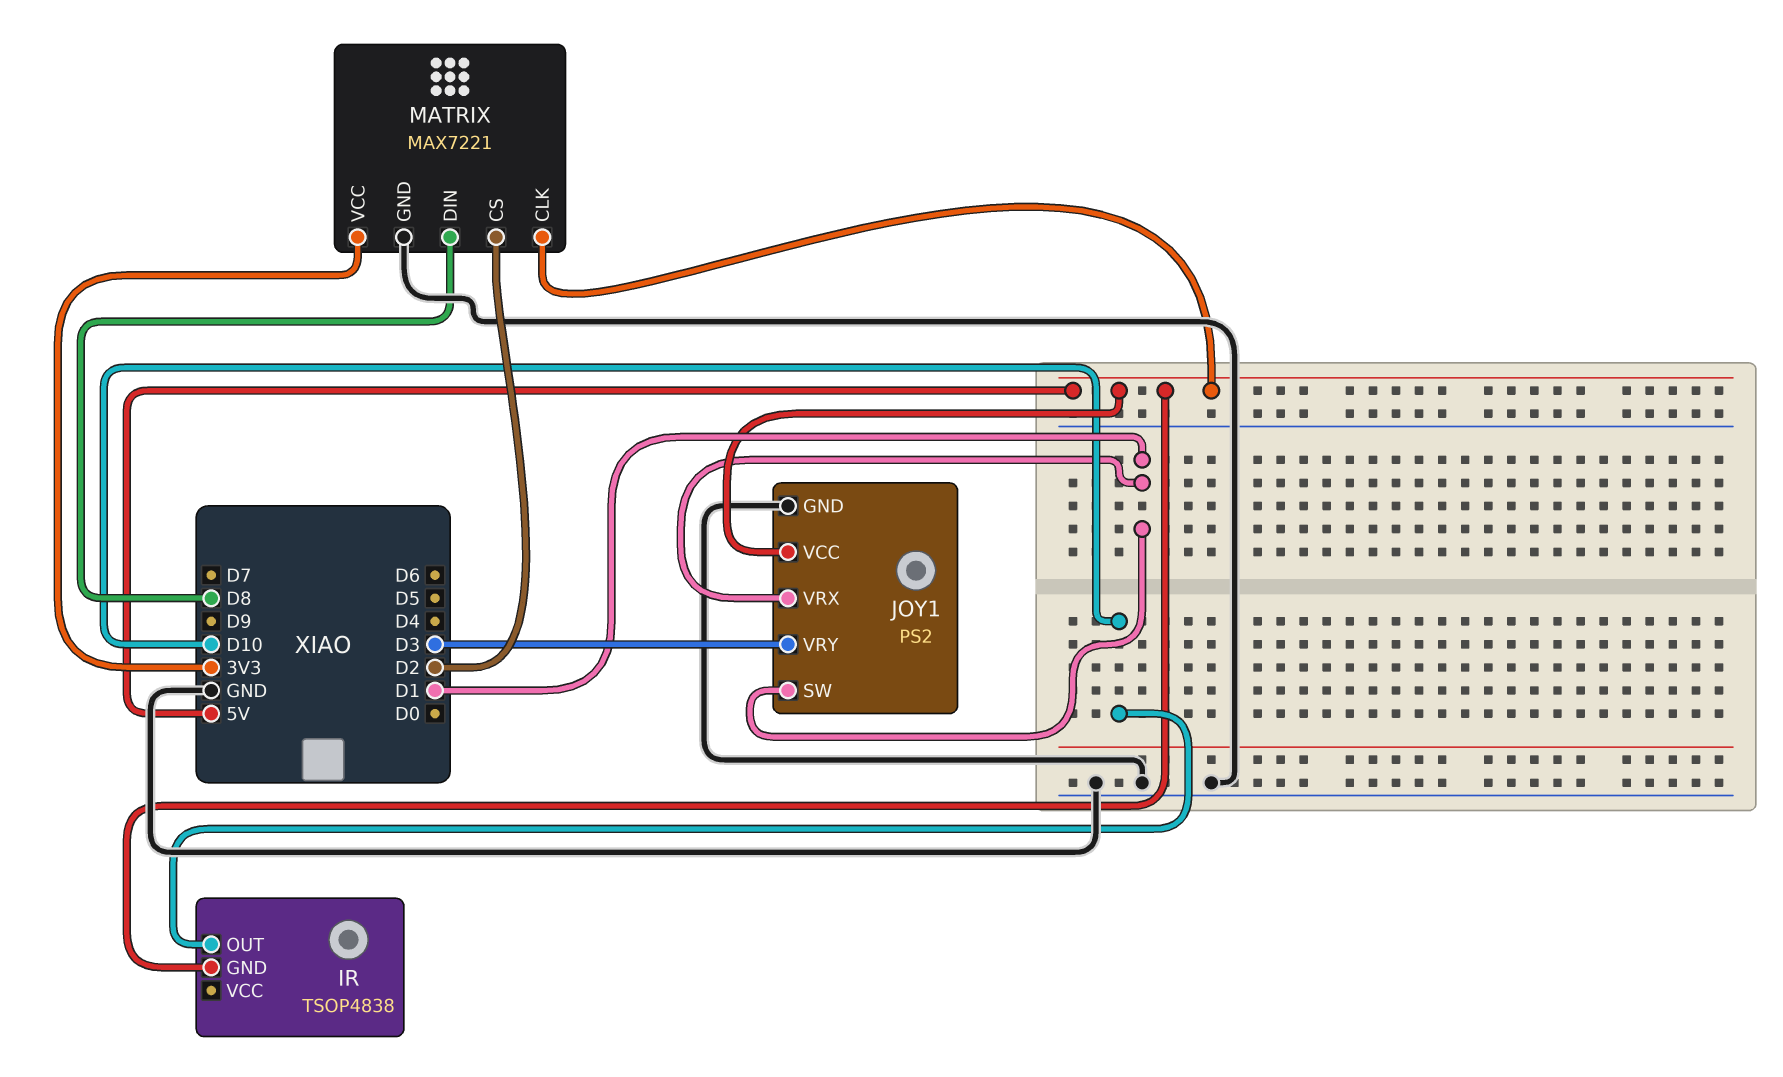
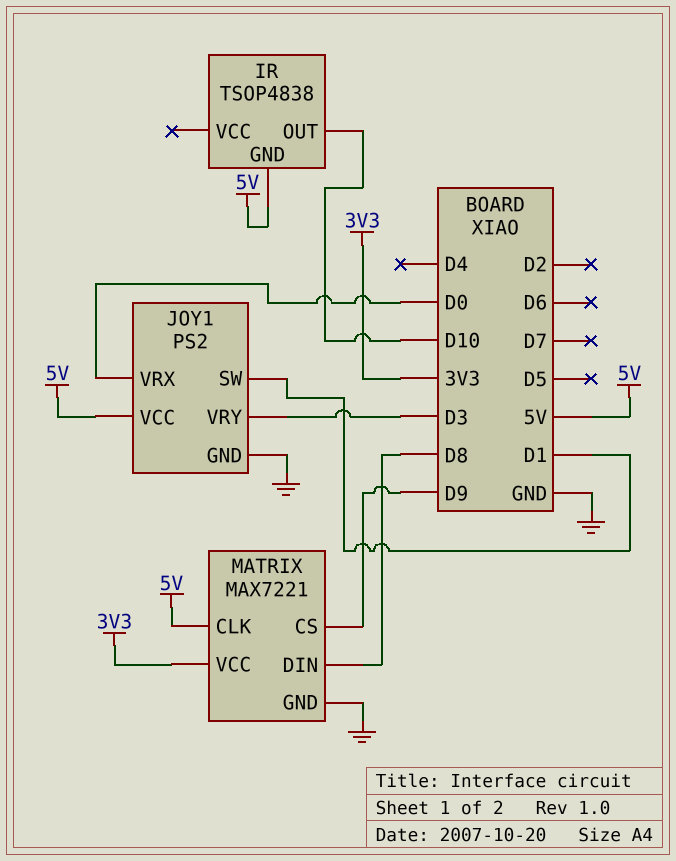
JOY1 pin VRX: D1 -> D0
MATRIX pin CS: D2 -> D9

